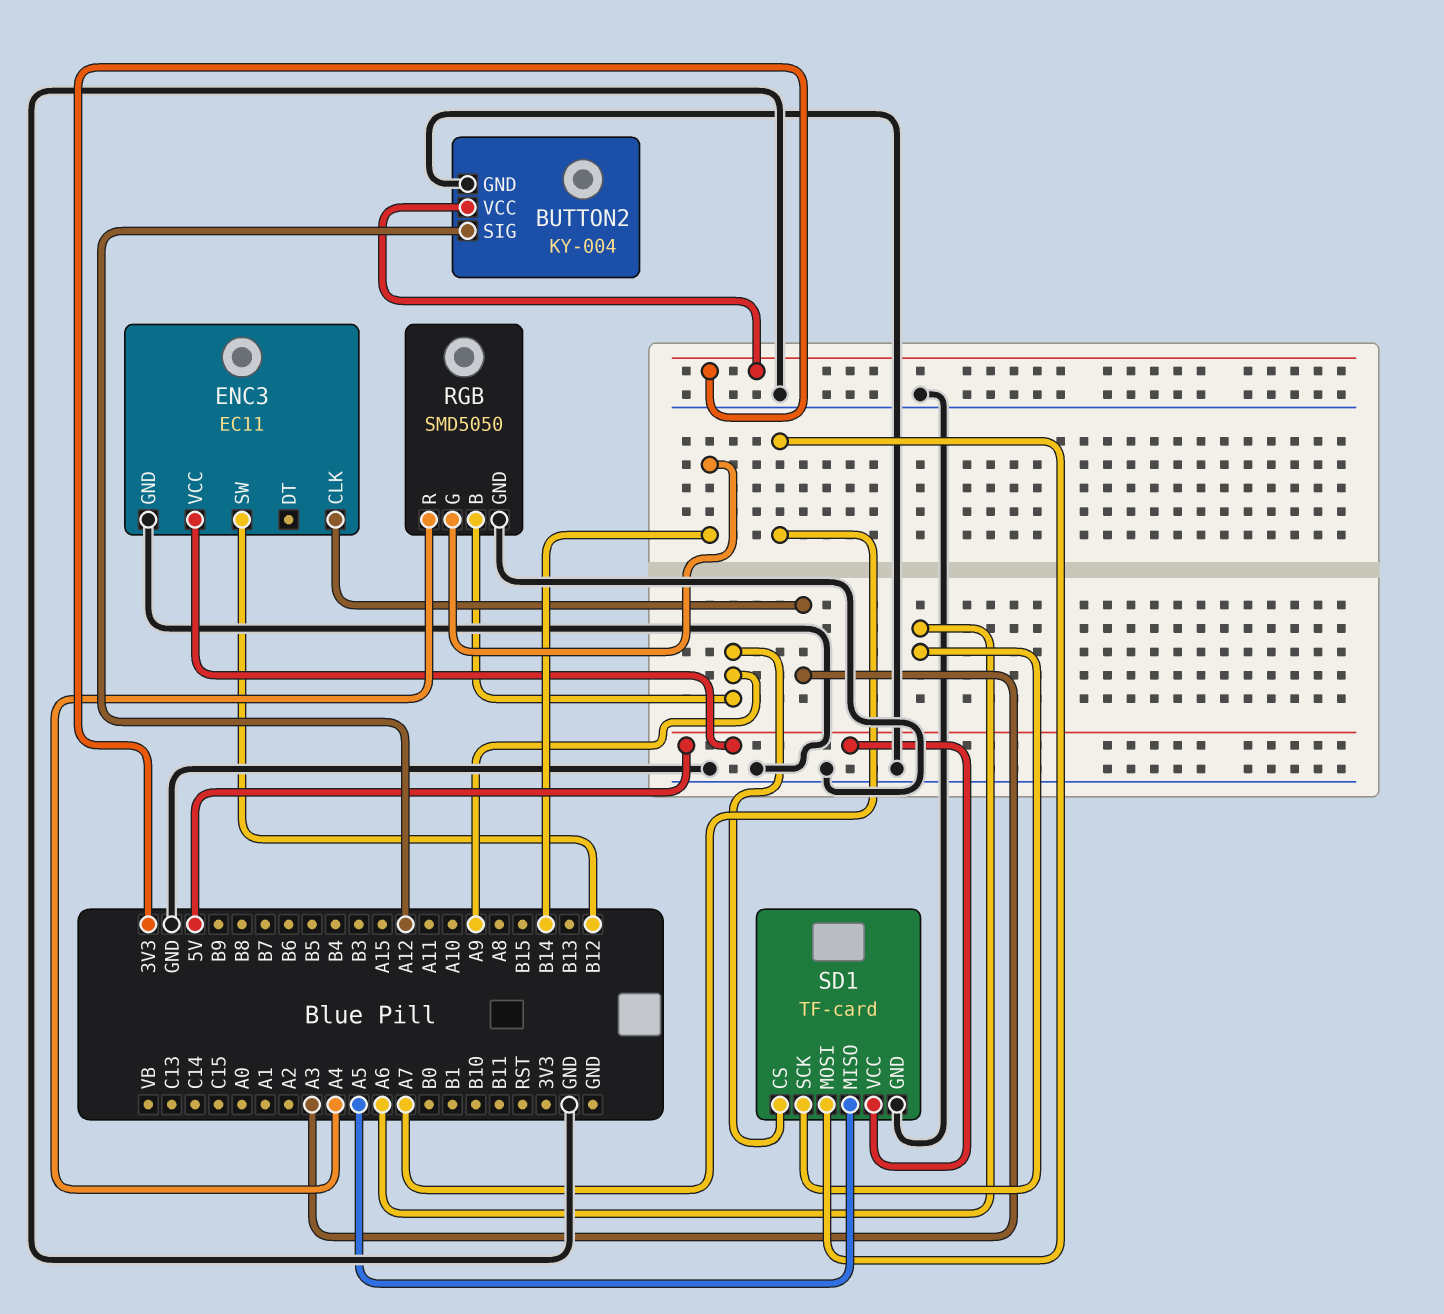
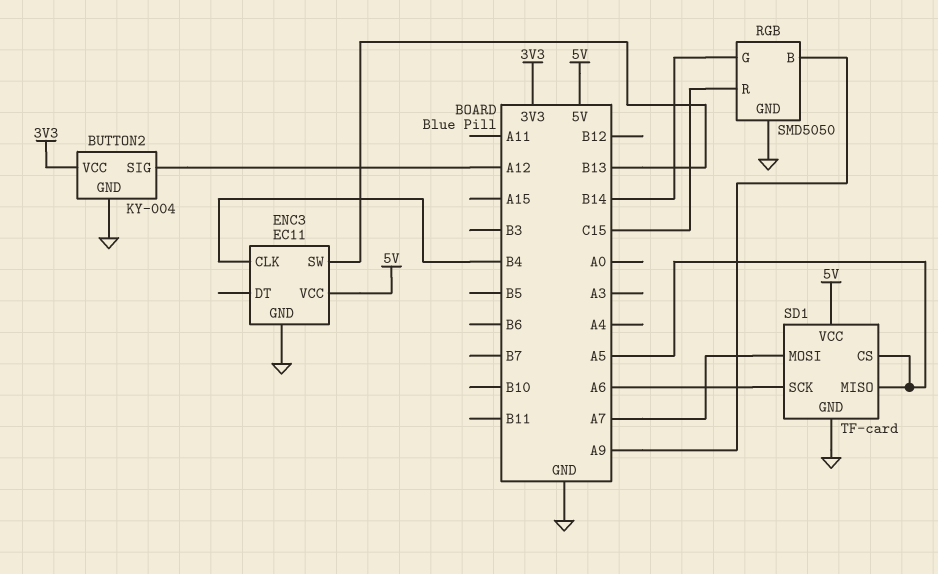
ENC3 pin CLK: A3 -> B4
ENC3 pin SW: B12 -> B13
RGB pin R: A4 -> C15
SD1 pin CS: A9 -> A5

